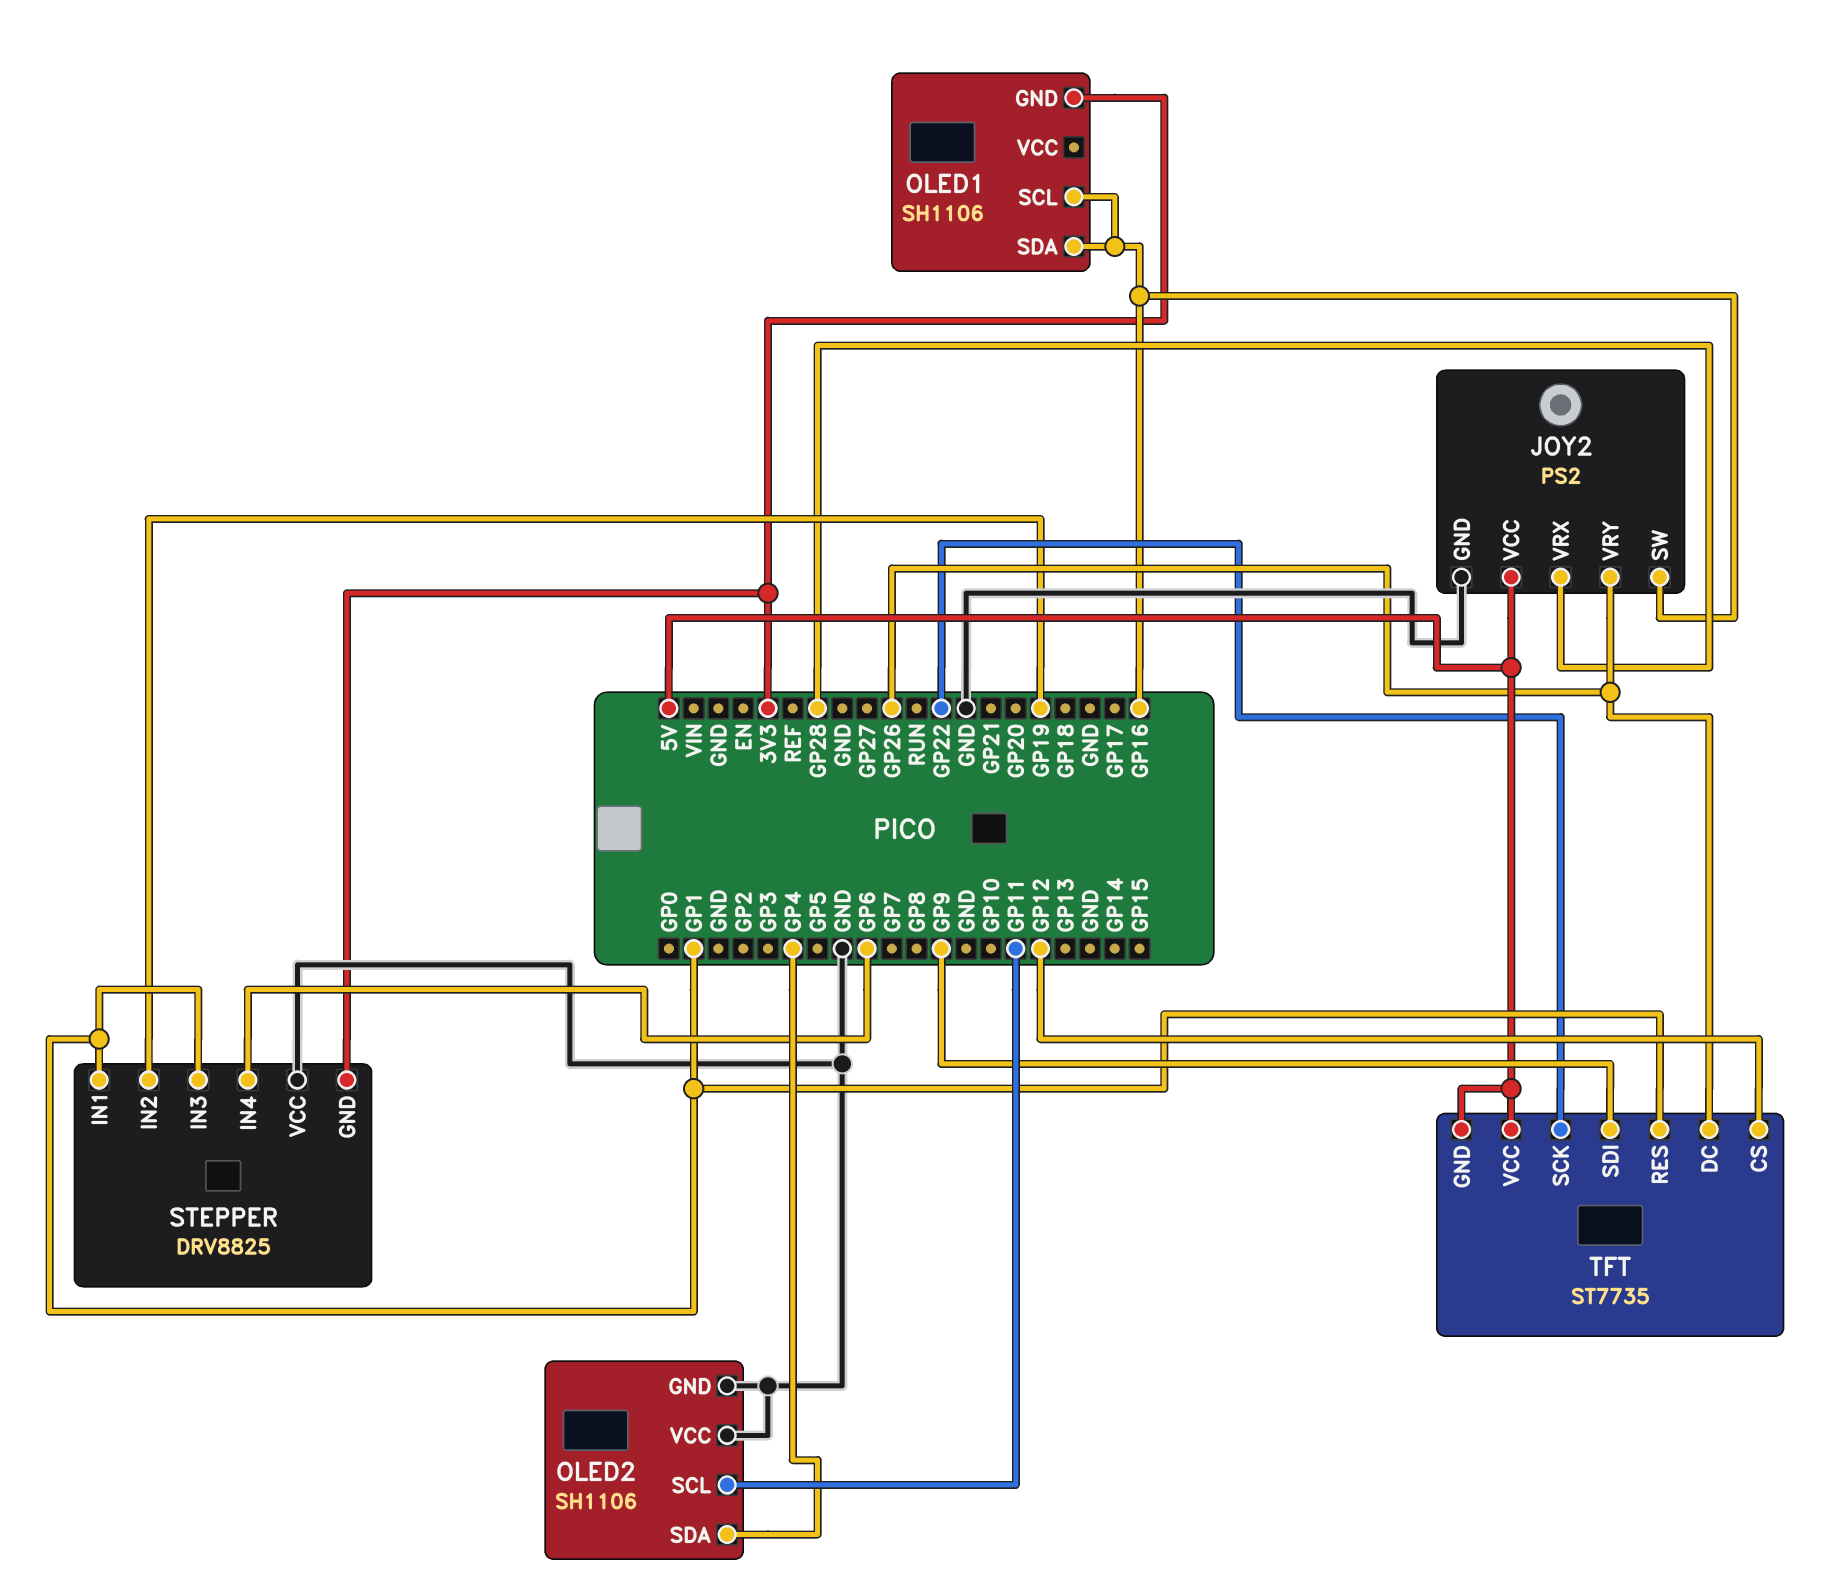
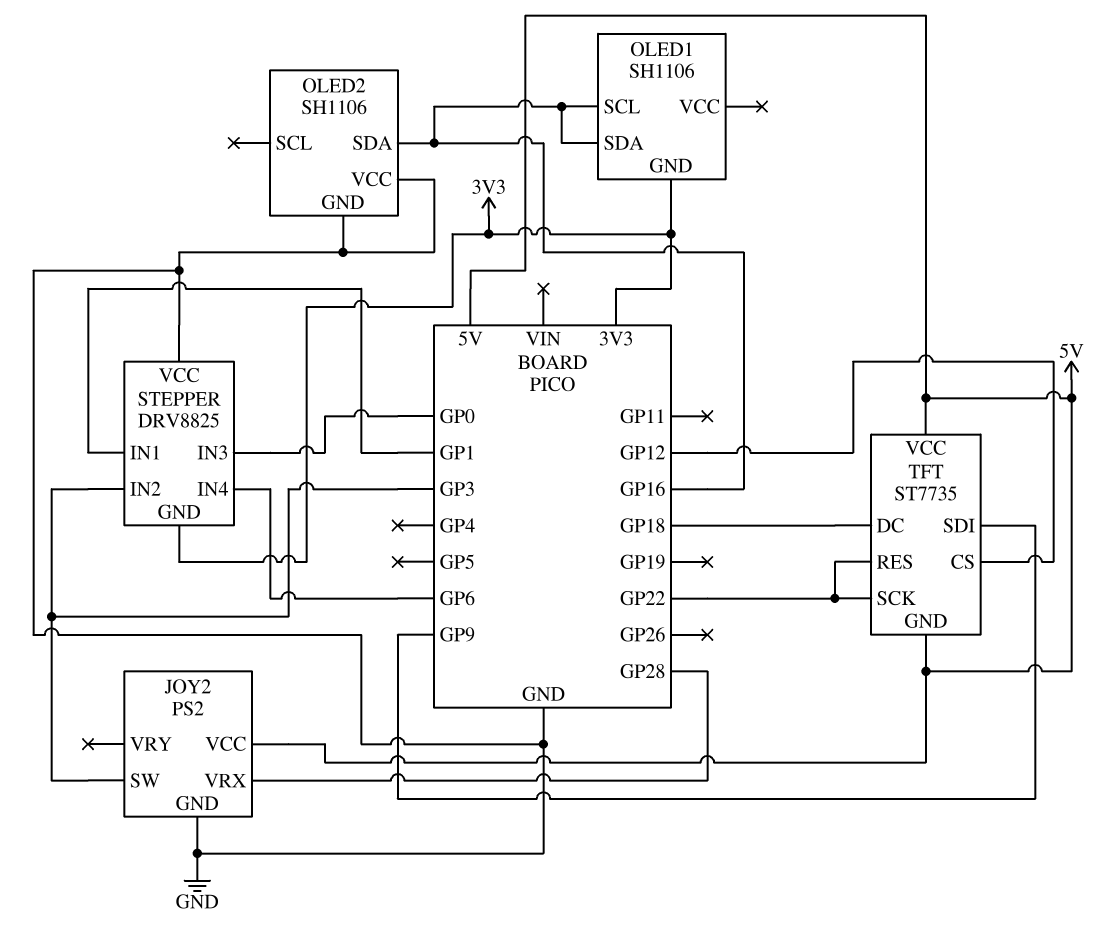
JOY2 pin SW: GP16 -> GP3
JOY2 pin VRY: GP26 -> none
OLED2 pin SCL: GP11 -> none
OLED2 pin SDA: GP4 -> GP16
STEPPER pin IN2: GP19 -> GP3
STEPPER pin IN3: GP1 -> GP0
TFT pin DC: GP26 -> GP18
TFT pin RES: GP1 -> GP22

